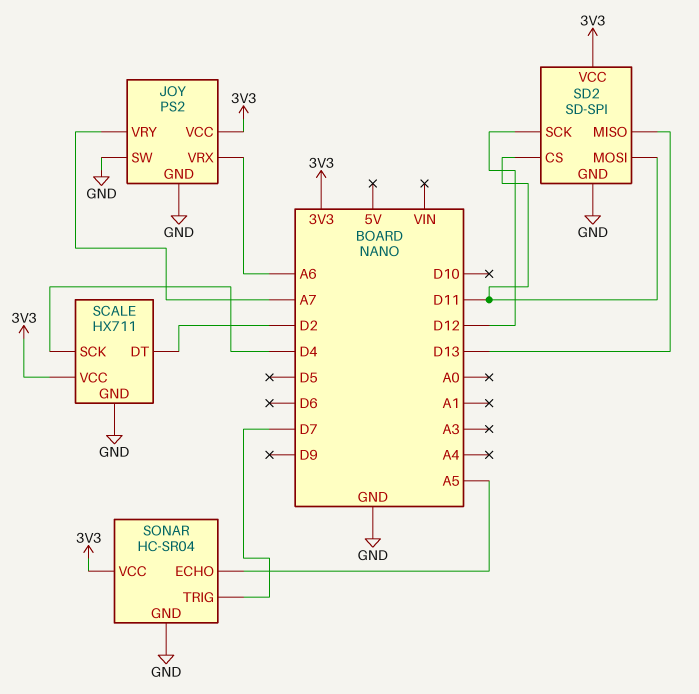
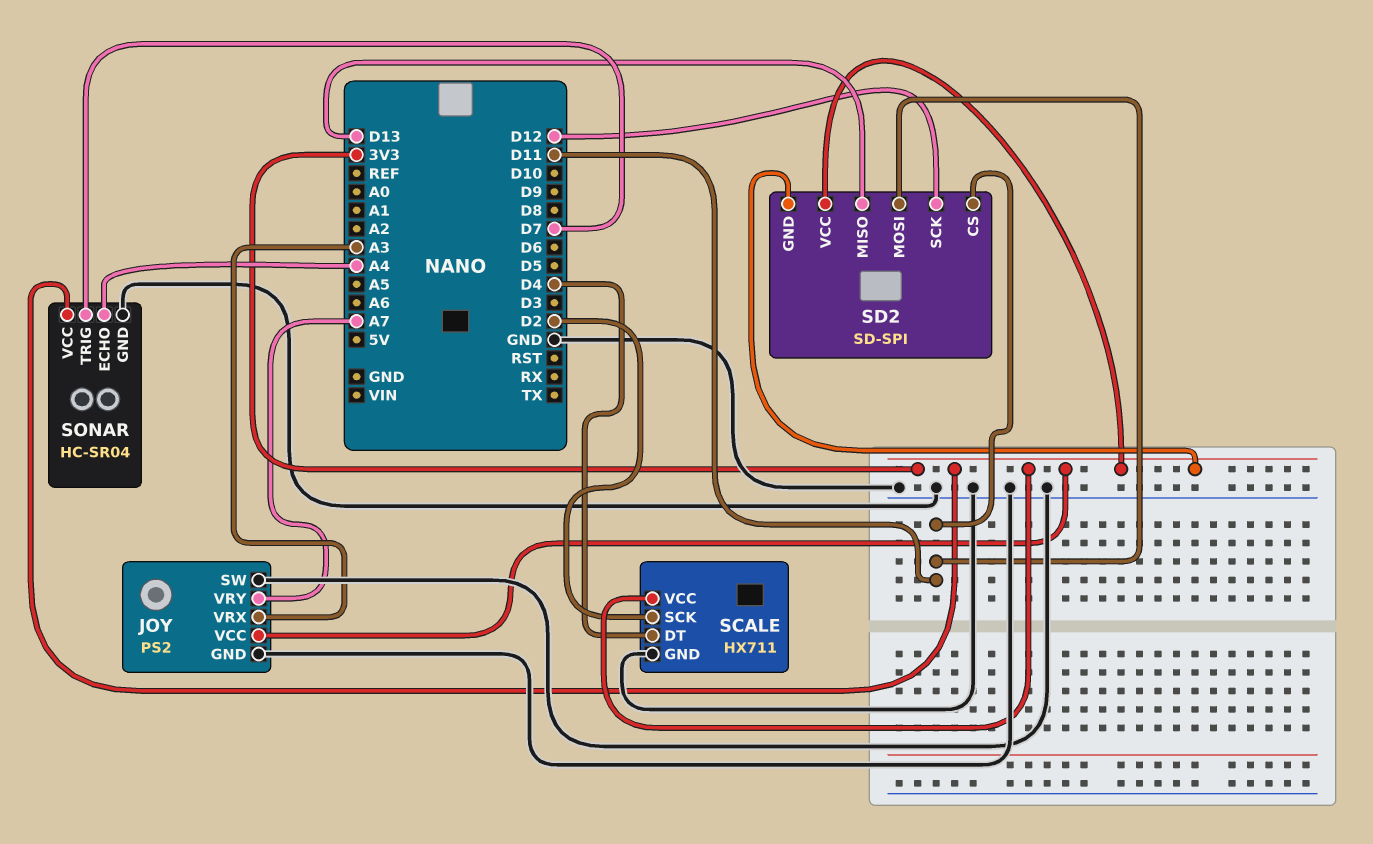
JOY pin VRX: A6 -> A3
SCALE pin DT: D2 -> D4
SCALE pin SCK: D4 -> D2
SD2 pin GND: GND -> 3V3
SONAR pin ECHO: A5 -> A4

